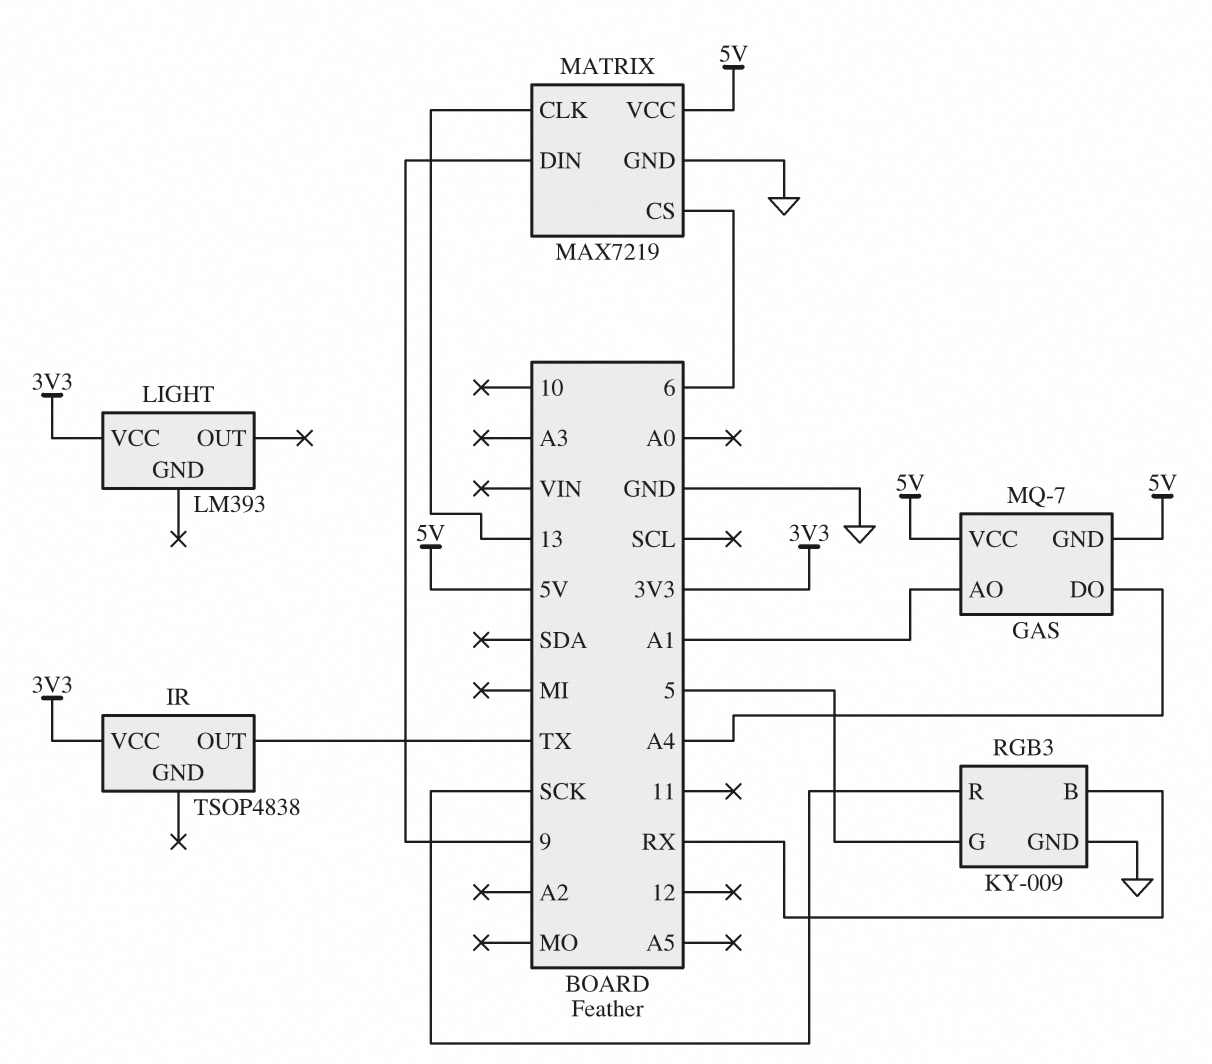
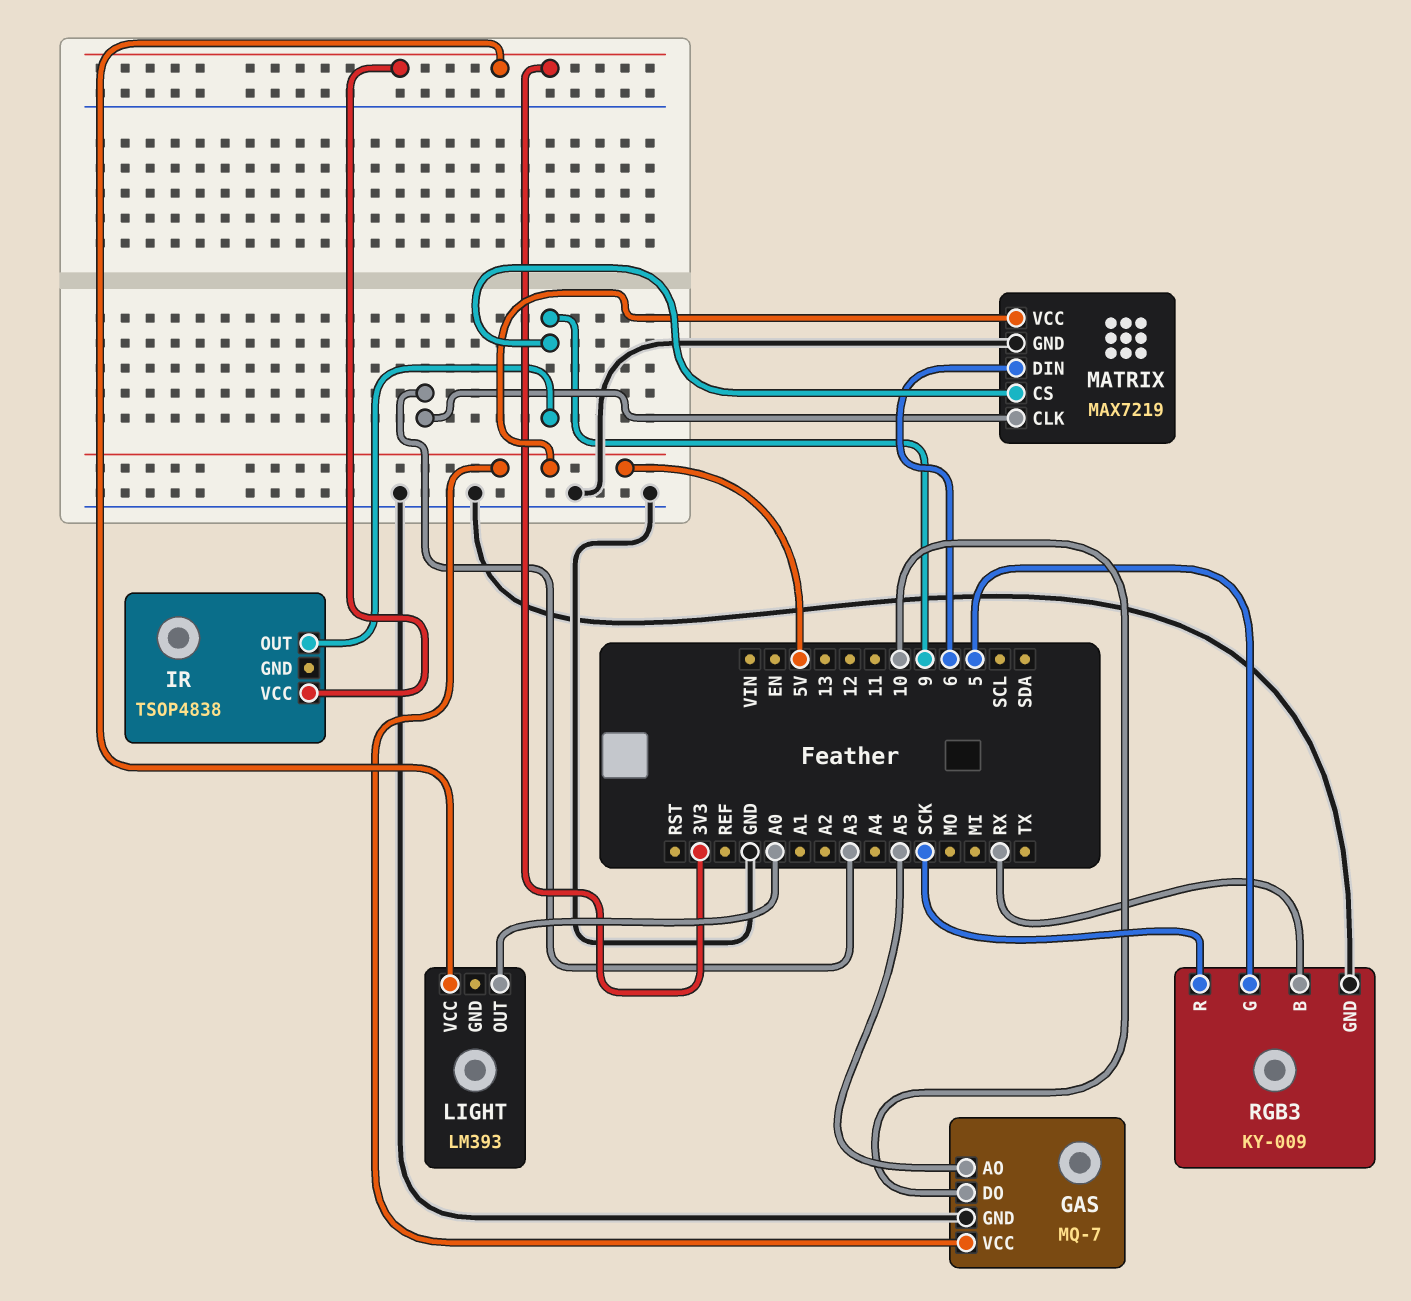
GAS pin AO: A1 -> A5
GAS pin DO: A4 -> 10
GAS pin GND: 5V -> GND
IR pin OUT: TX -> 9
LIGHT pin OUT: none -> A0
MATRIX pin CLK: 13 -> A3
MATRIX pin CS: 6 -> 9
MATRIX pin DIN: 9 -> 6

